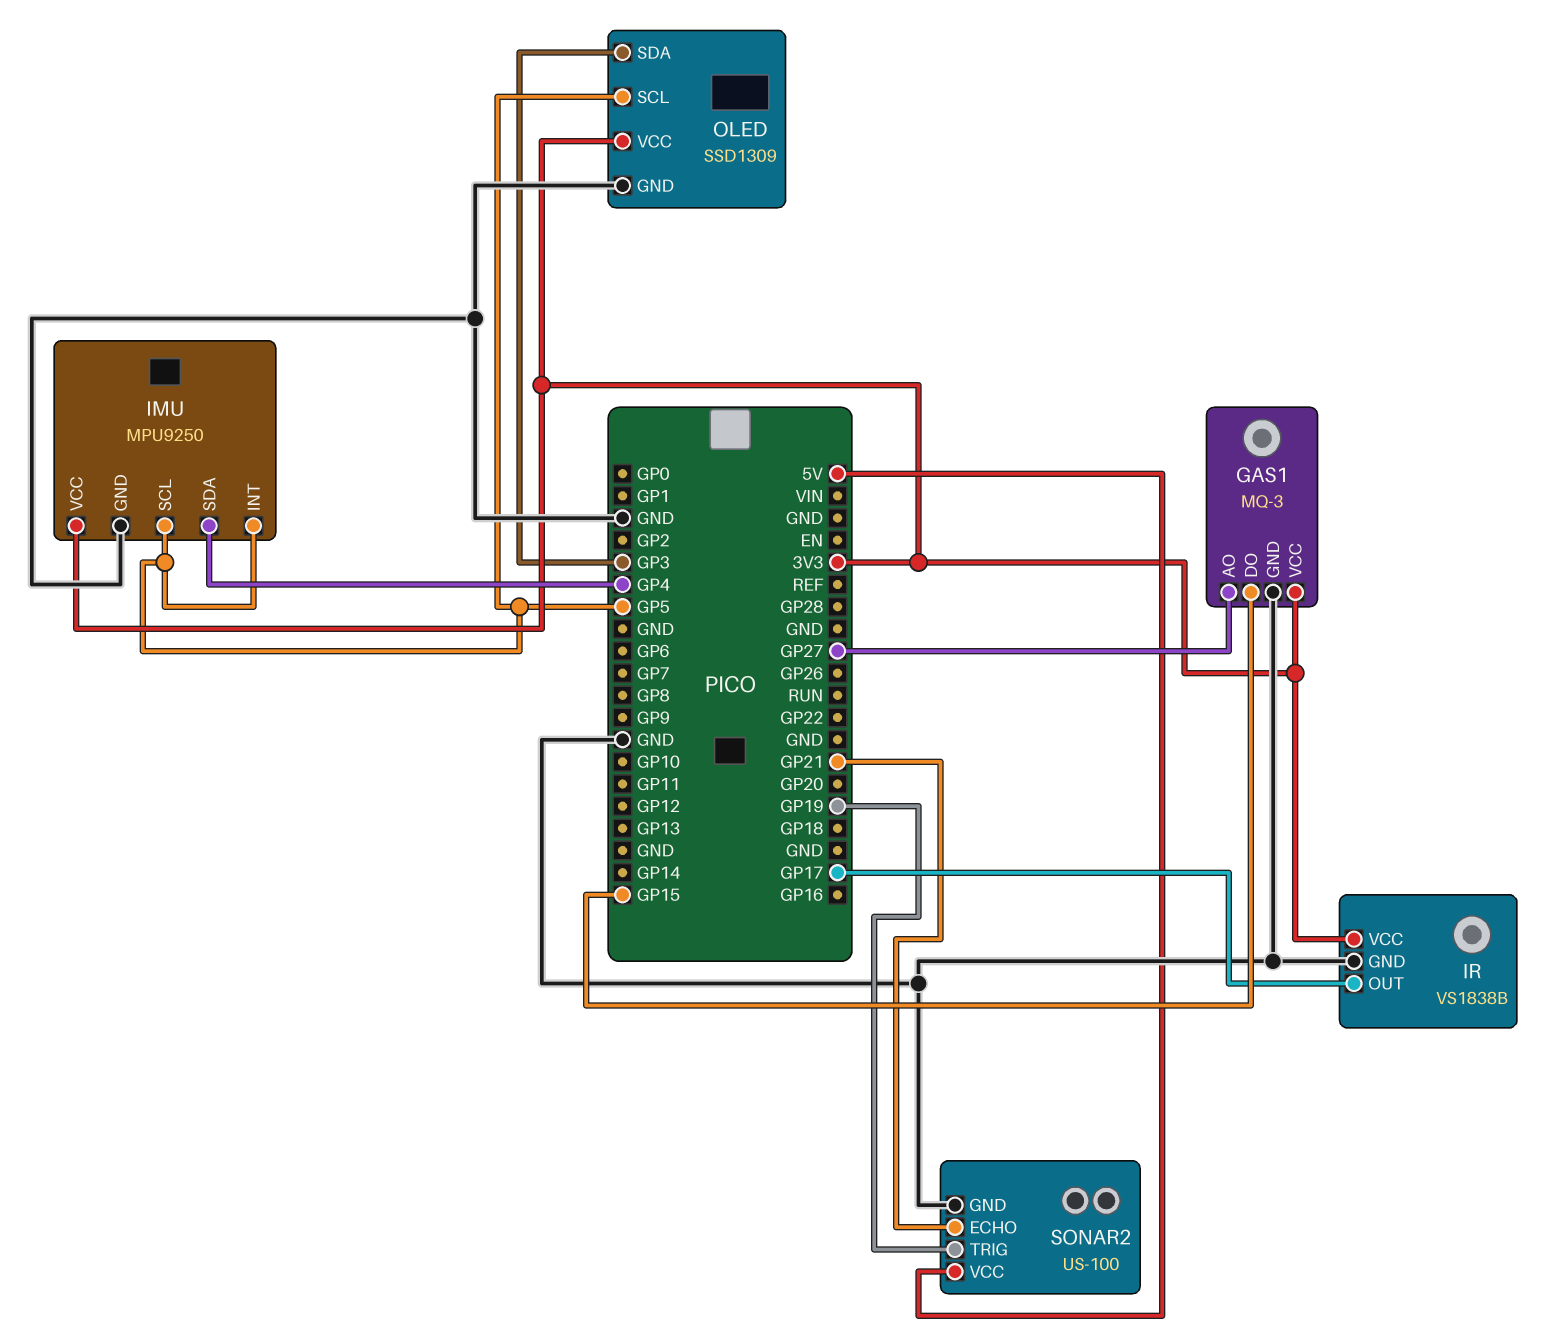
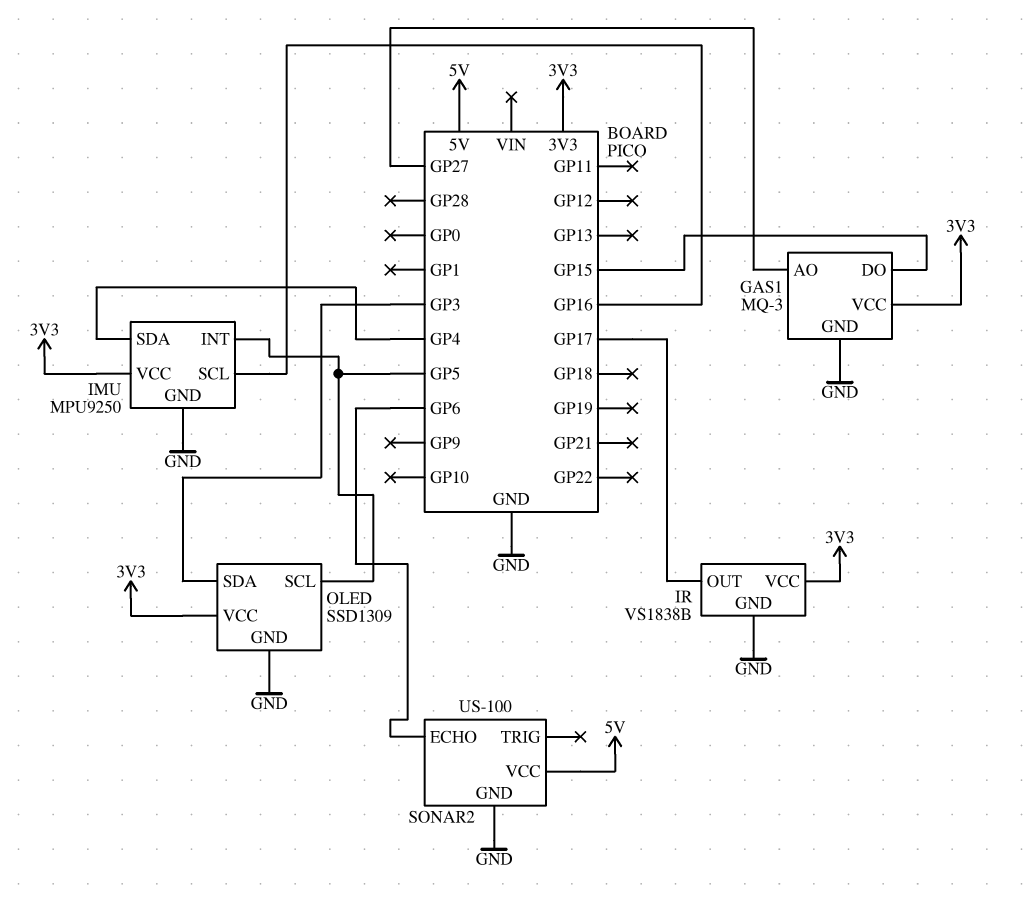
IMU pin SCL: GP5 -> GP16
SONAR2 pin ECHO: GP21 -> GP6
SONAR2 pin TRIG: GP19 -> none

